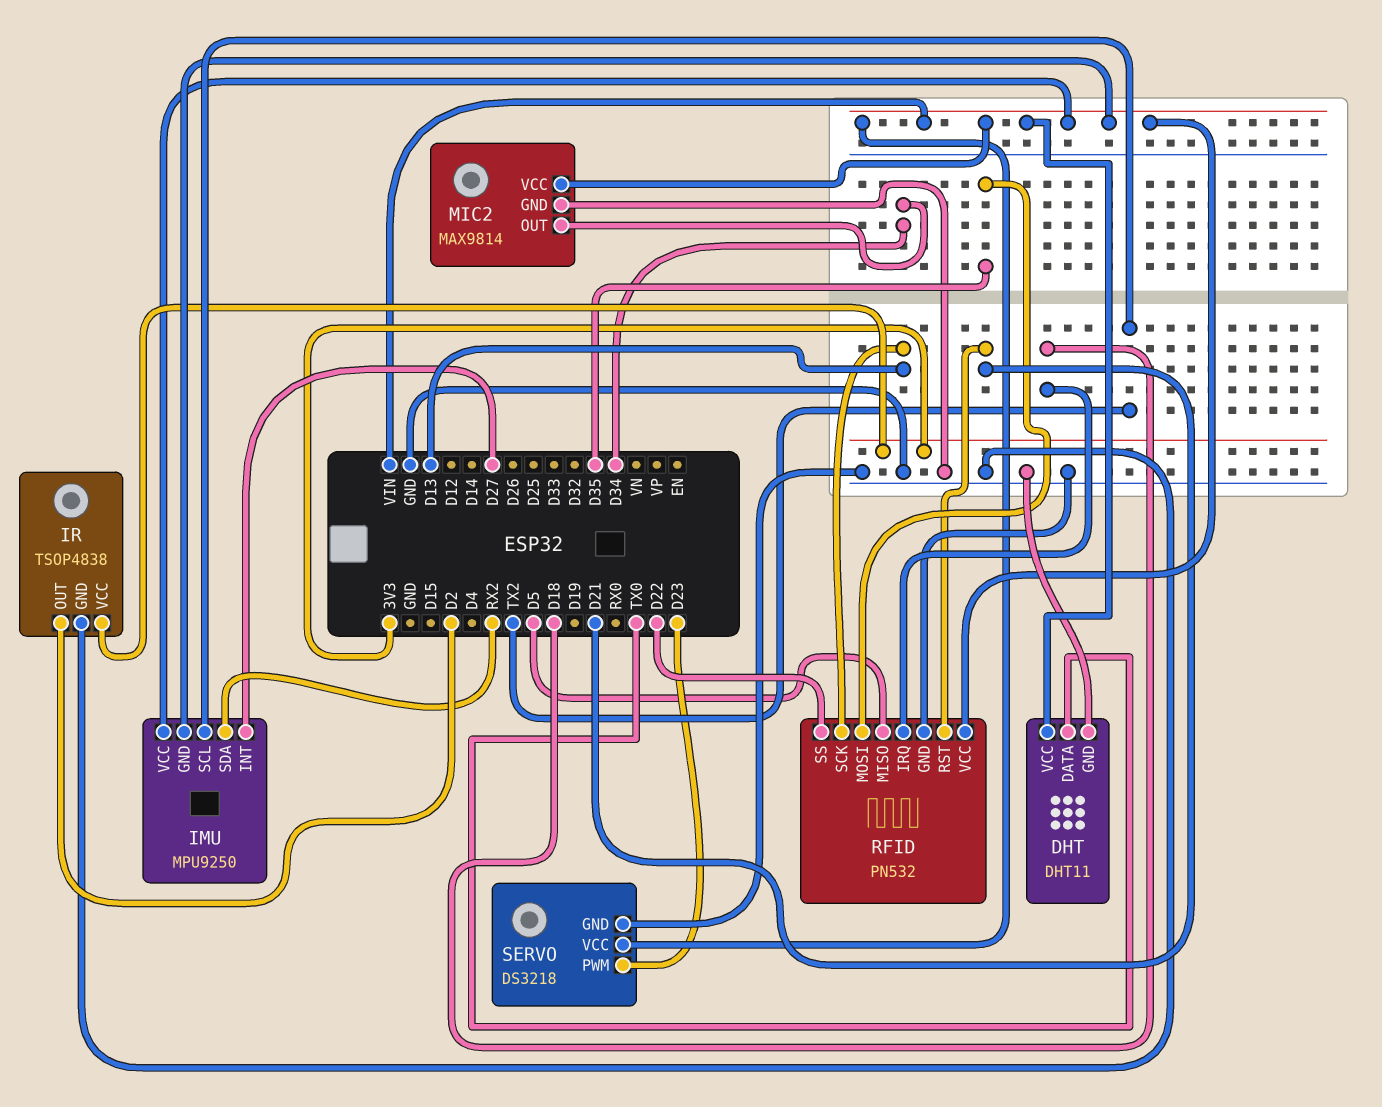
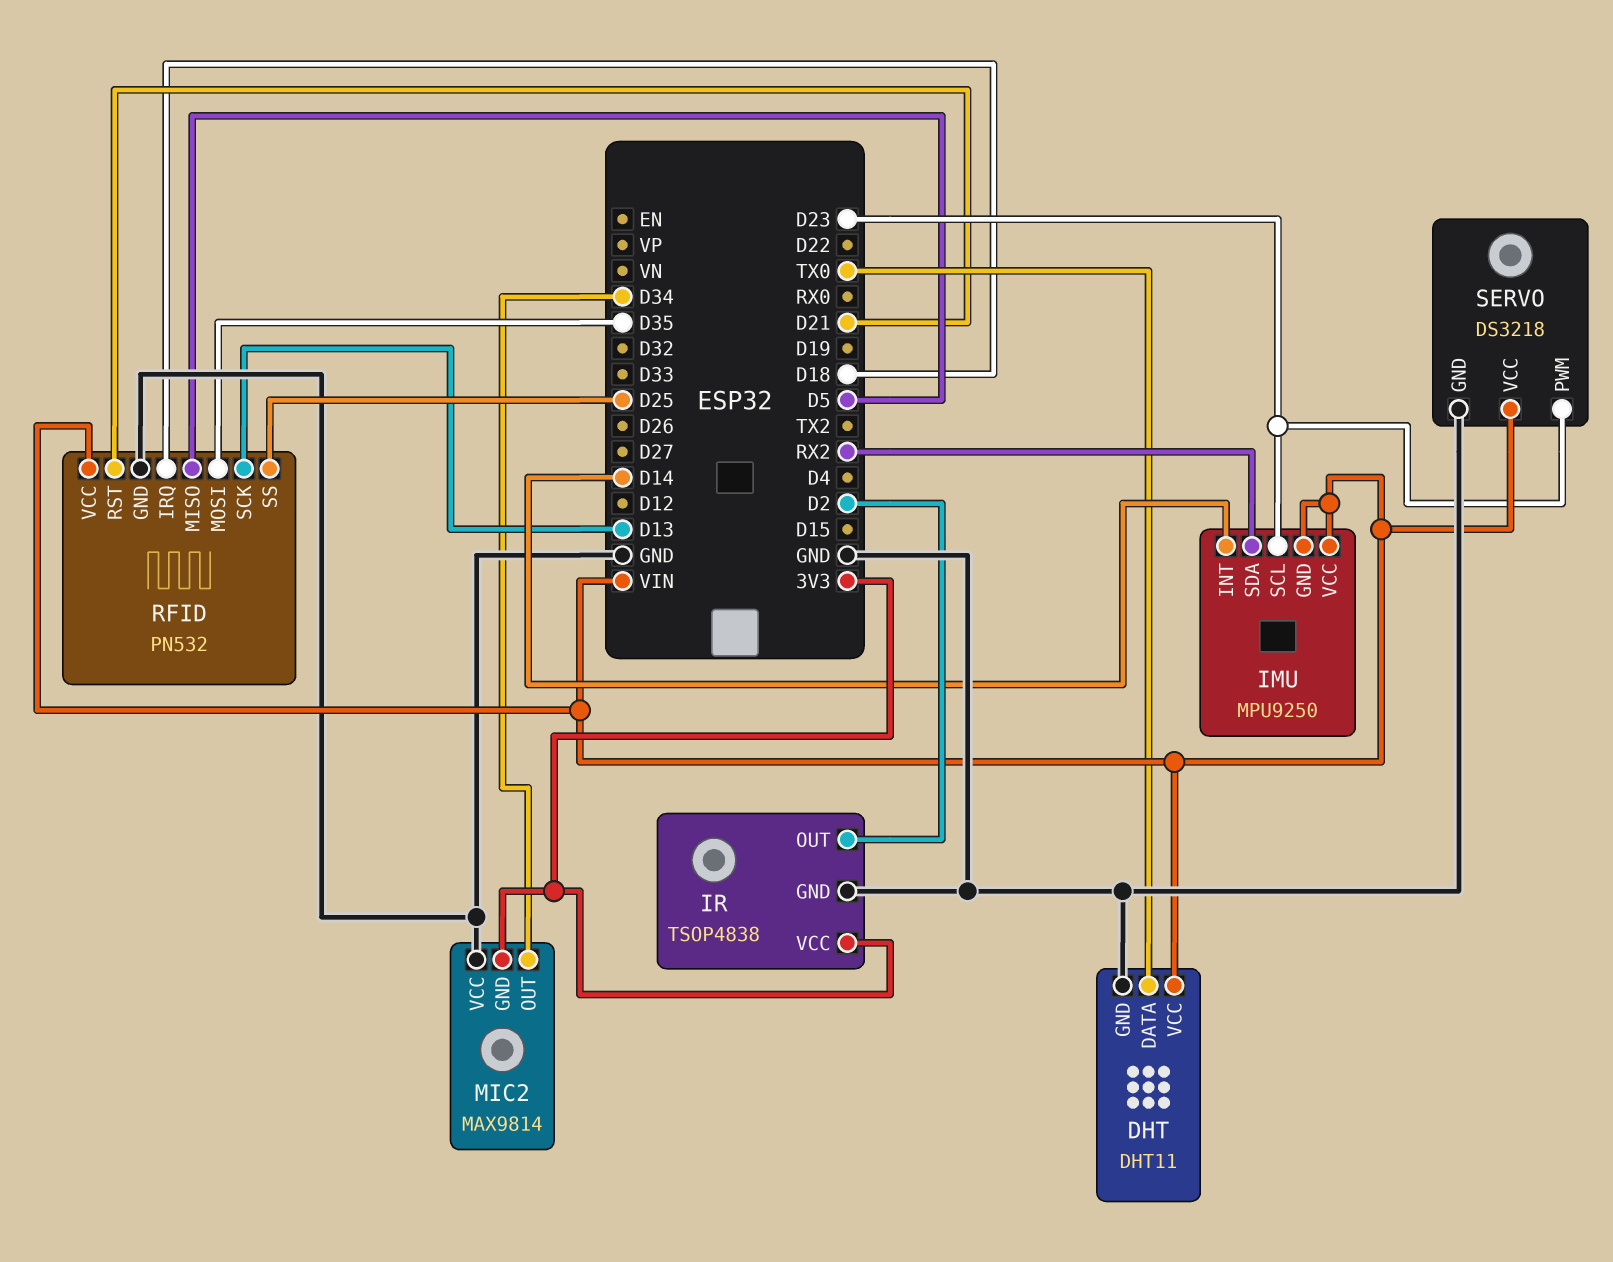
IMU pin INT: D27 -> D14
IMU pin SCL: TX2 -> D23
MIC2 pin GND: GND -> 3V3
MIC2 pin VCC: VIN -> GND
RFID pin SS: D22 -> D25

